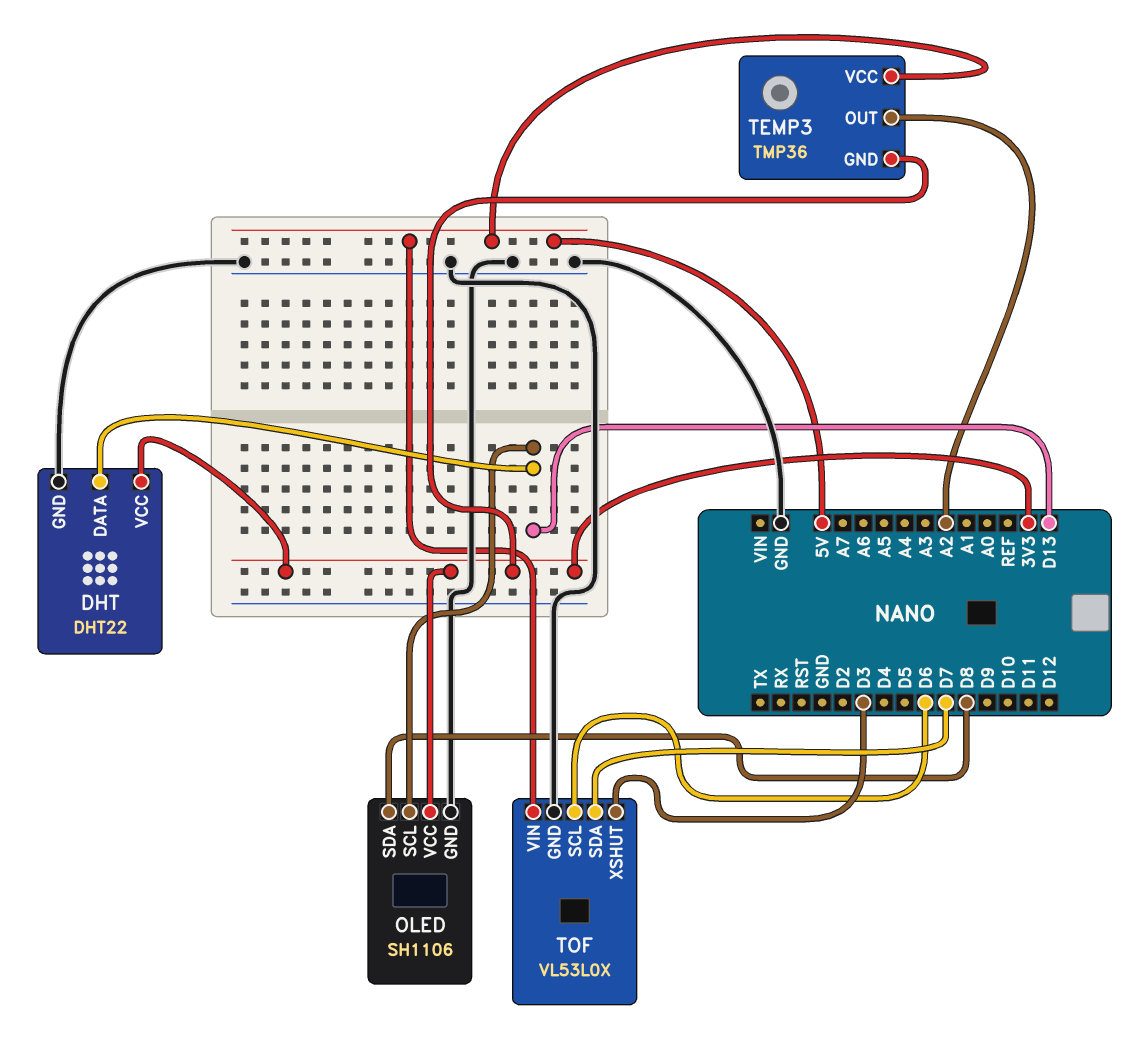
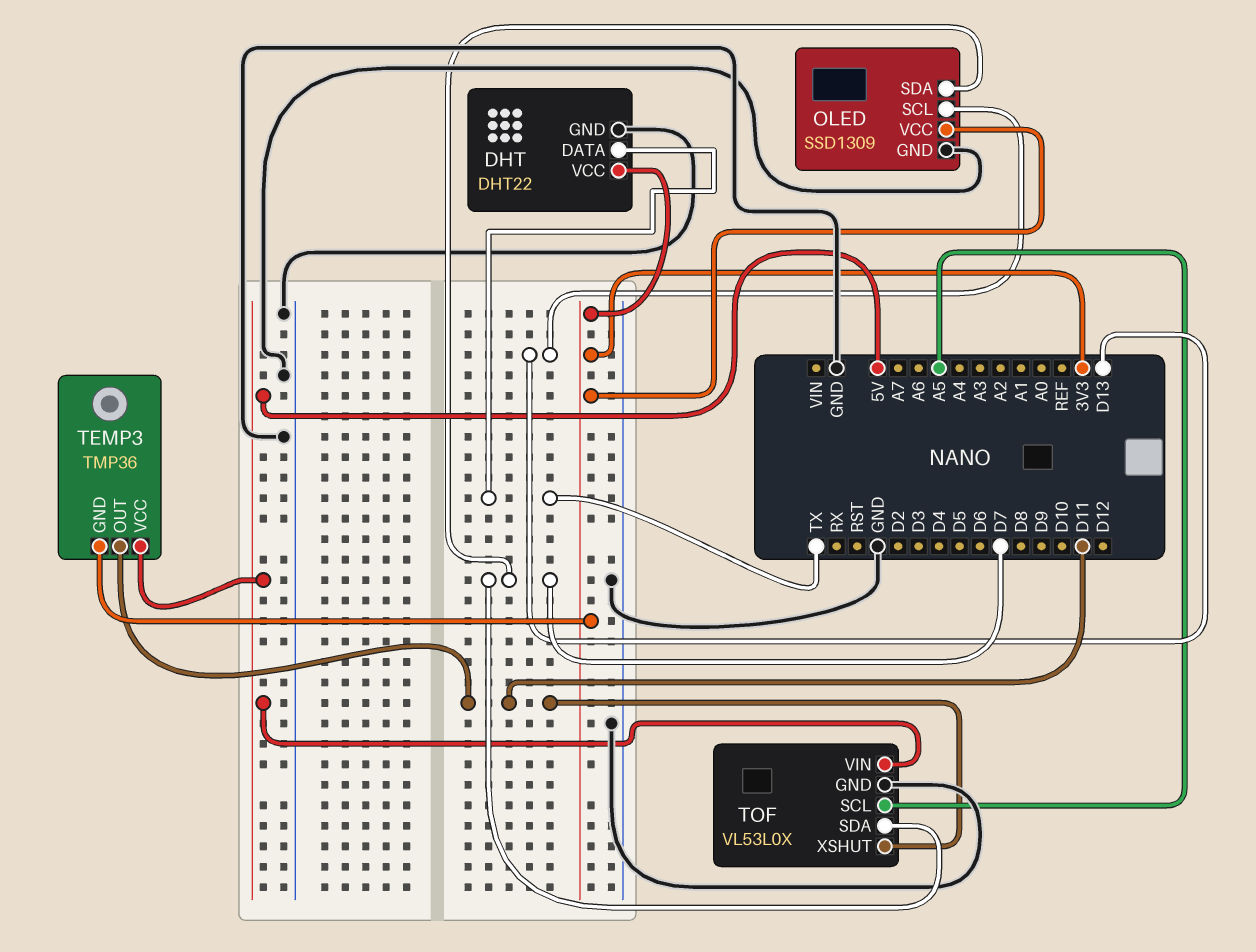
DHT pin DATA: D13 -> TX
OLED: SH1106 -> SSD1309
OLED pin SDA: D8 -> D7
TEMP3 pin OUT: A2 -> D11
TOF pin SCL: D6 -> A5
TOF pin XSHUT: D3 -> D11

